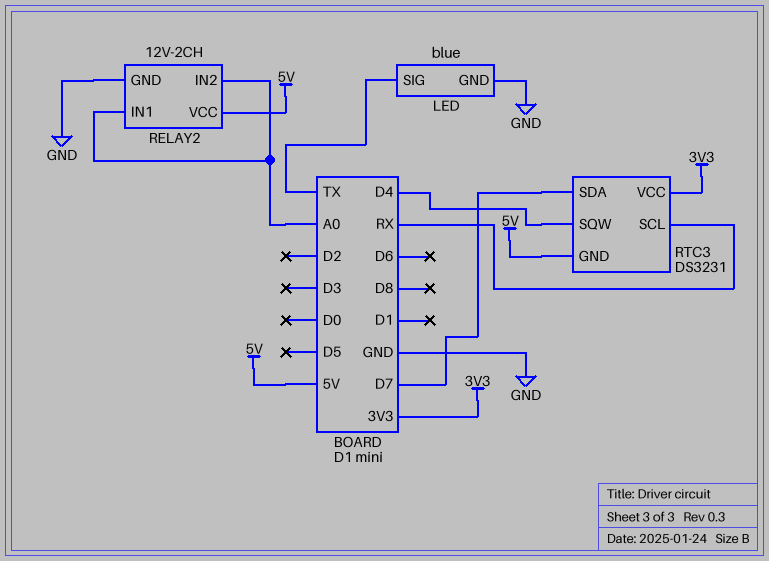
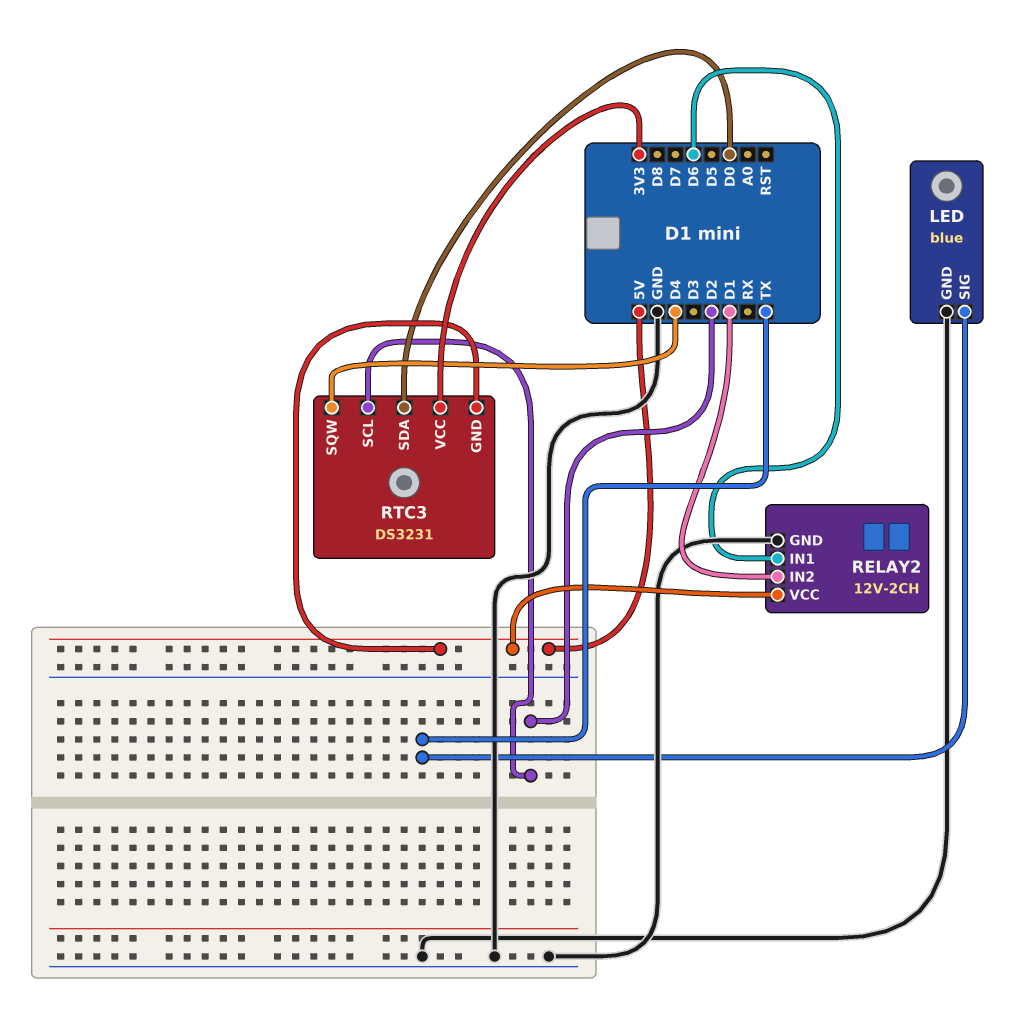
RELAY2 pin IN1: A0 -> D6
RELAY2 pin IN2: A0 -> D1
RTC3 pin SCL: RX -> D2
RTC3 pin SDA: D7 -> D0

